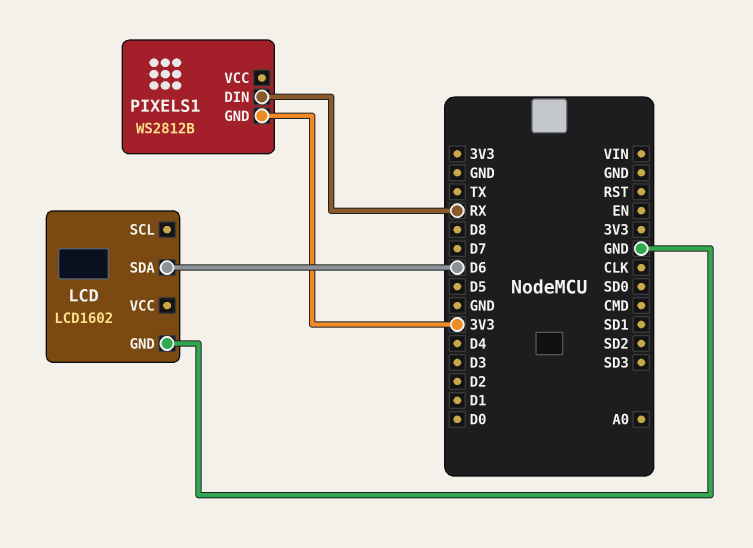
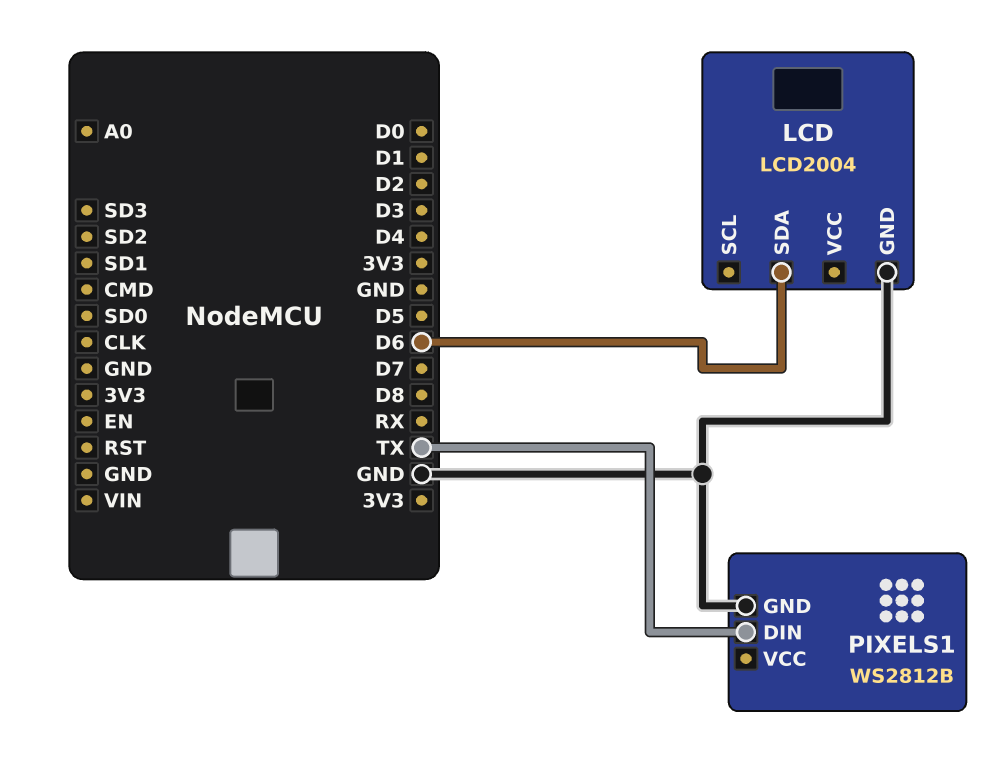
LCD: LCD1602 -> LCD2004
PIXELS1 pin DIN: RX -> TX
PIXELS1 pin GND: 3V3 -> GND

